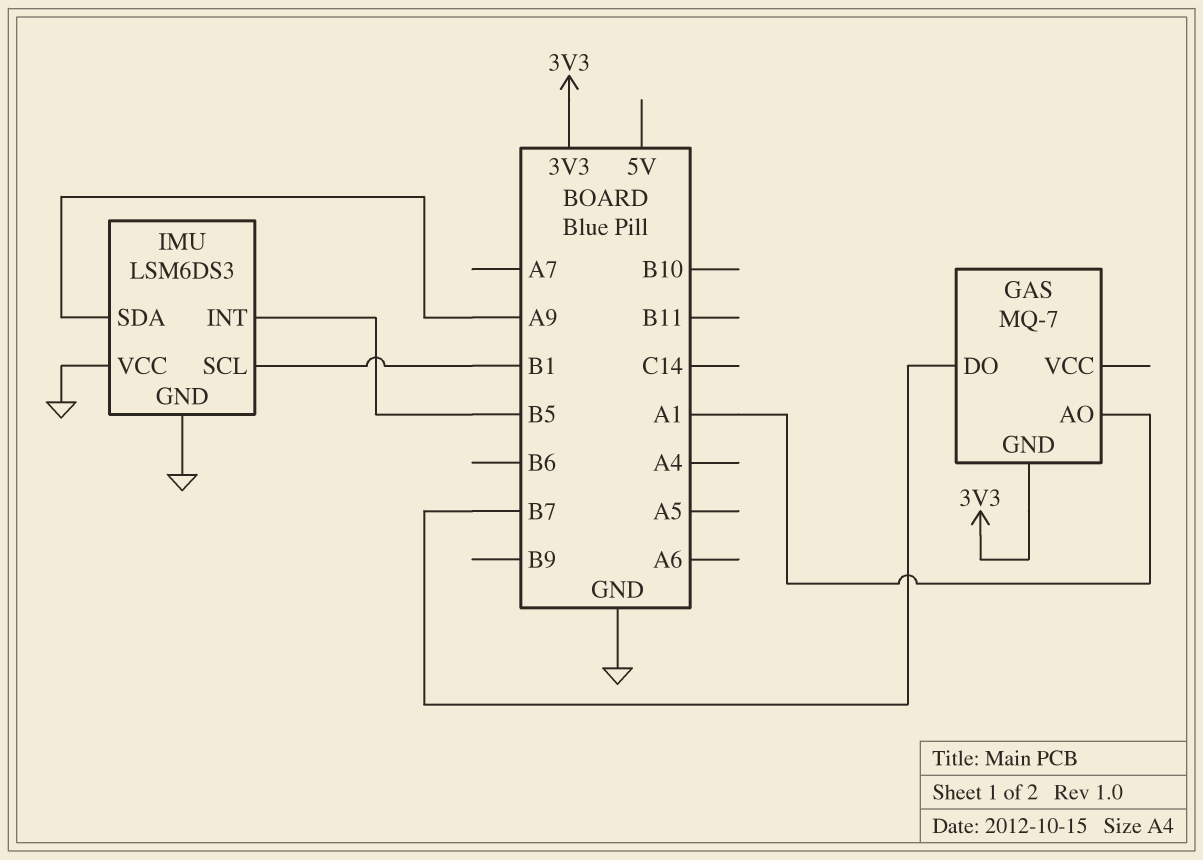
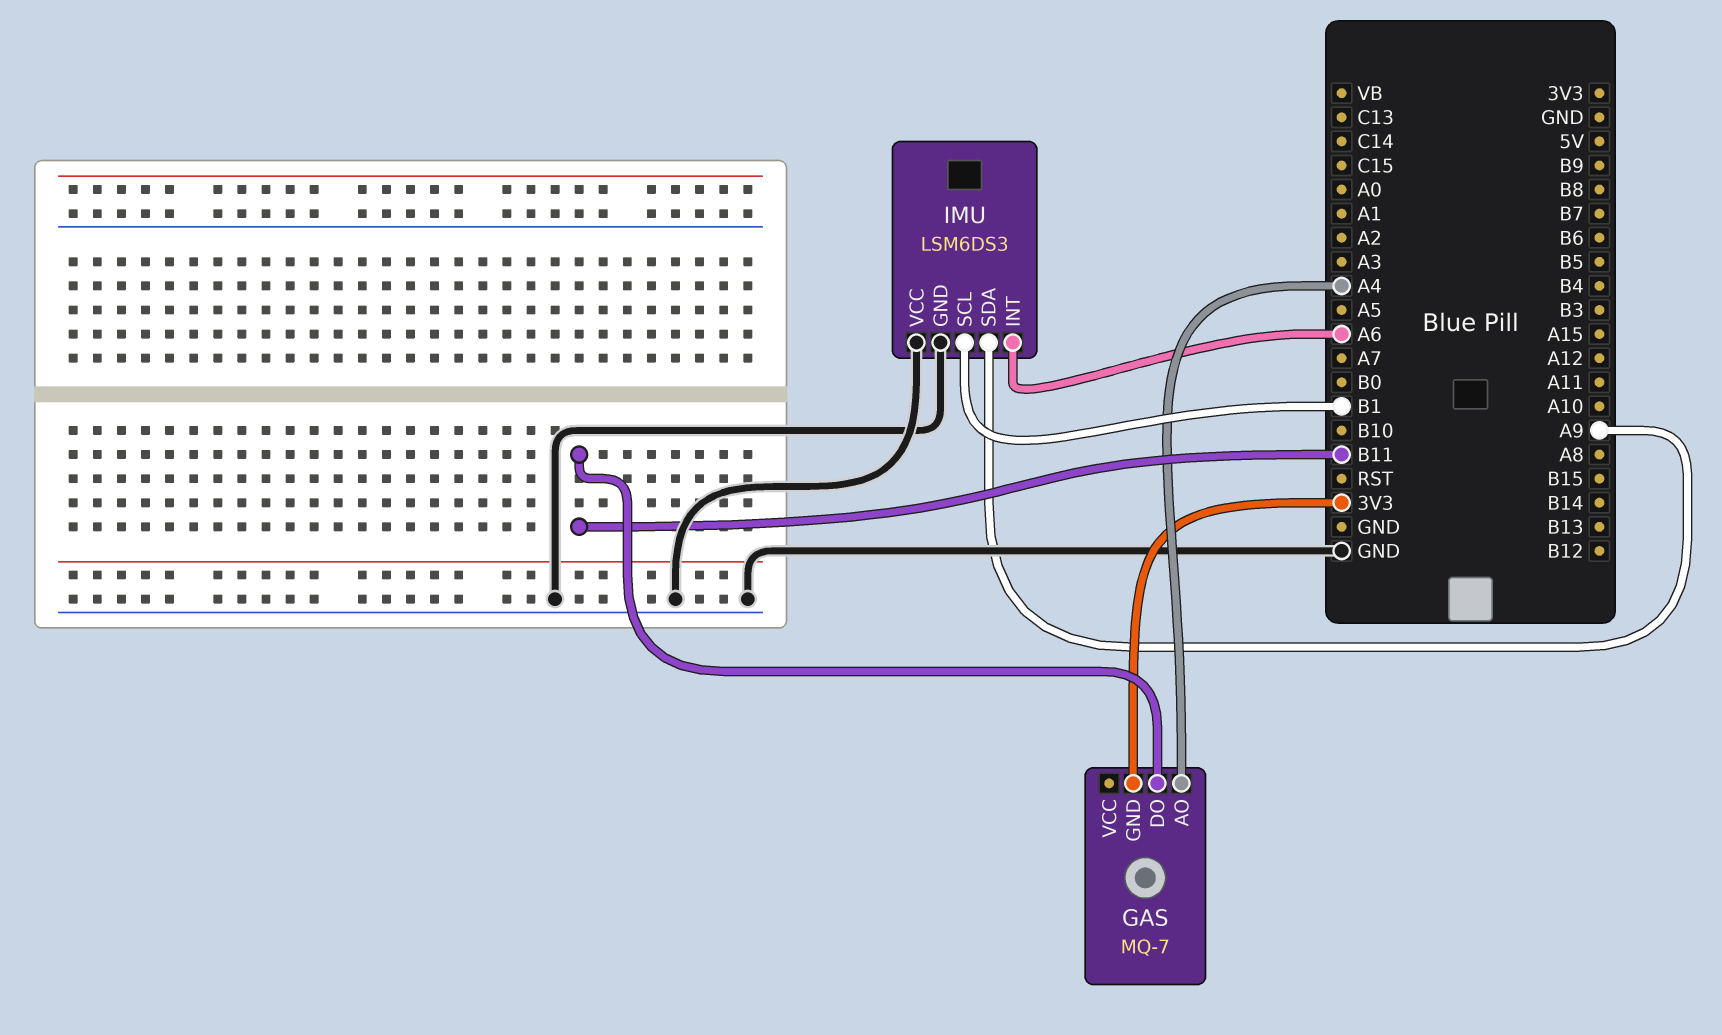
GAS pin AO: A1 -> A4
GAS pin DO: B7 -> B11
IMU pin INT: B5 -> A6

